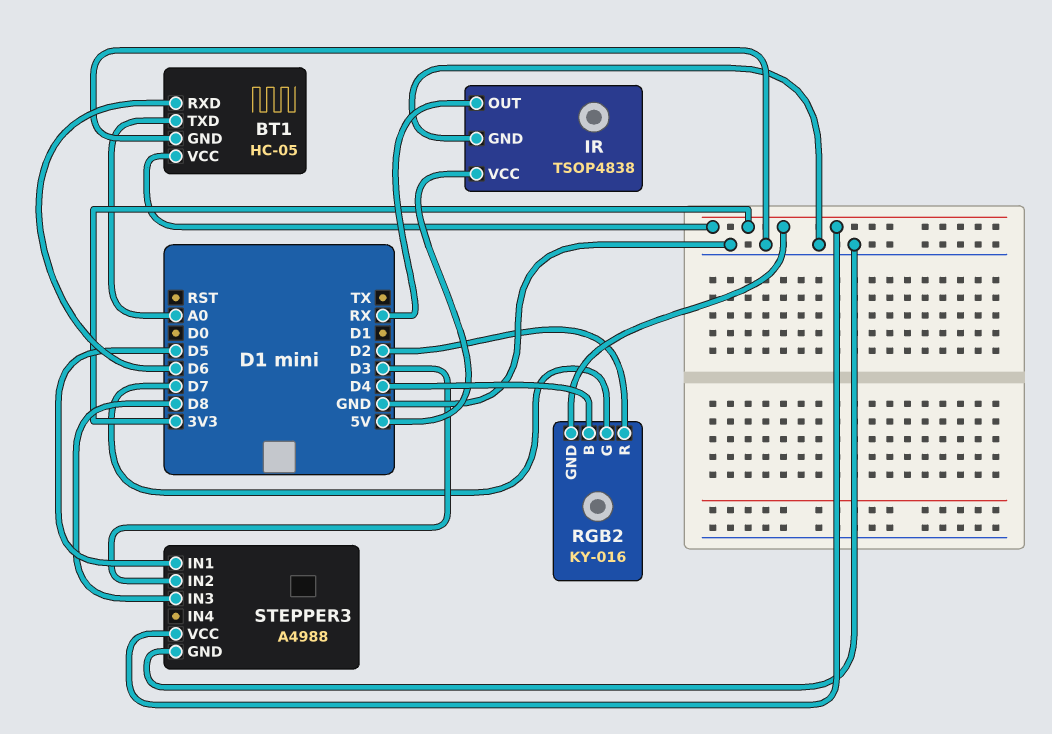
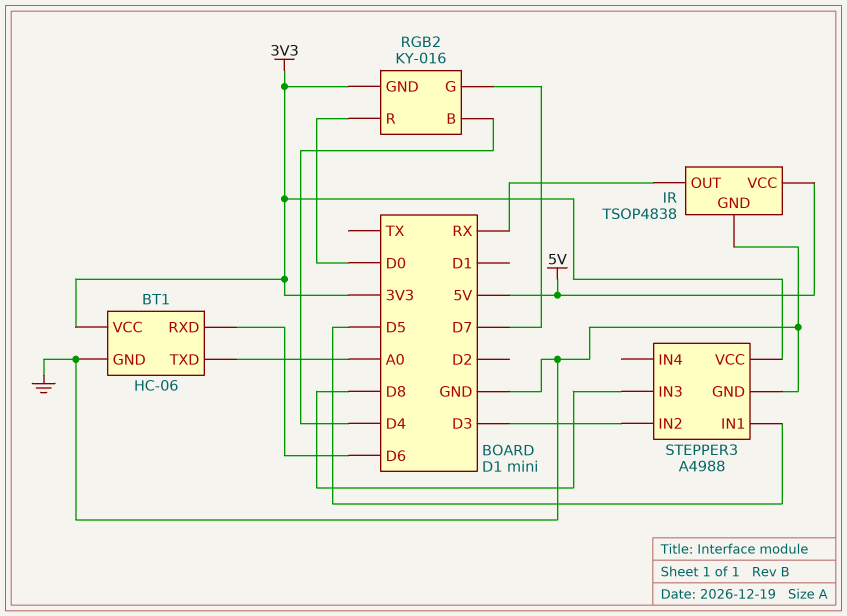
BT1: HC-05 -> HC-06
RGB2 pin R: D2 -> D0

